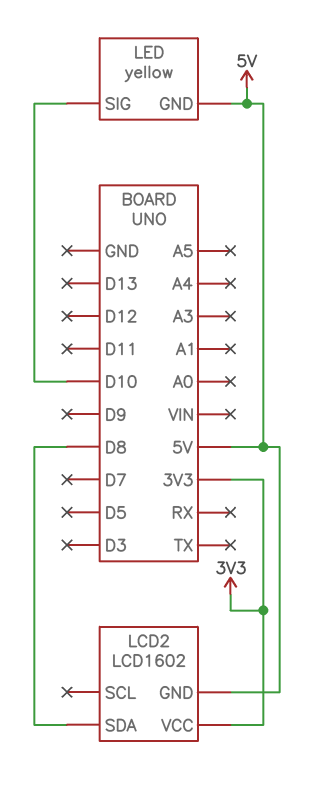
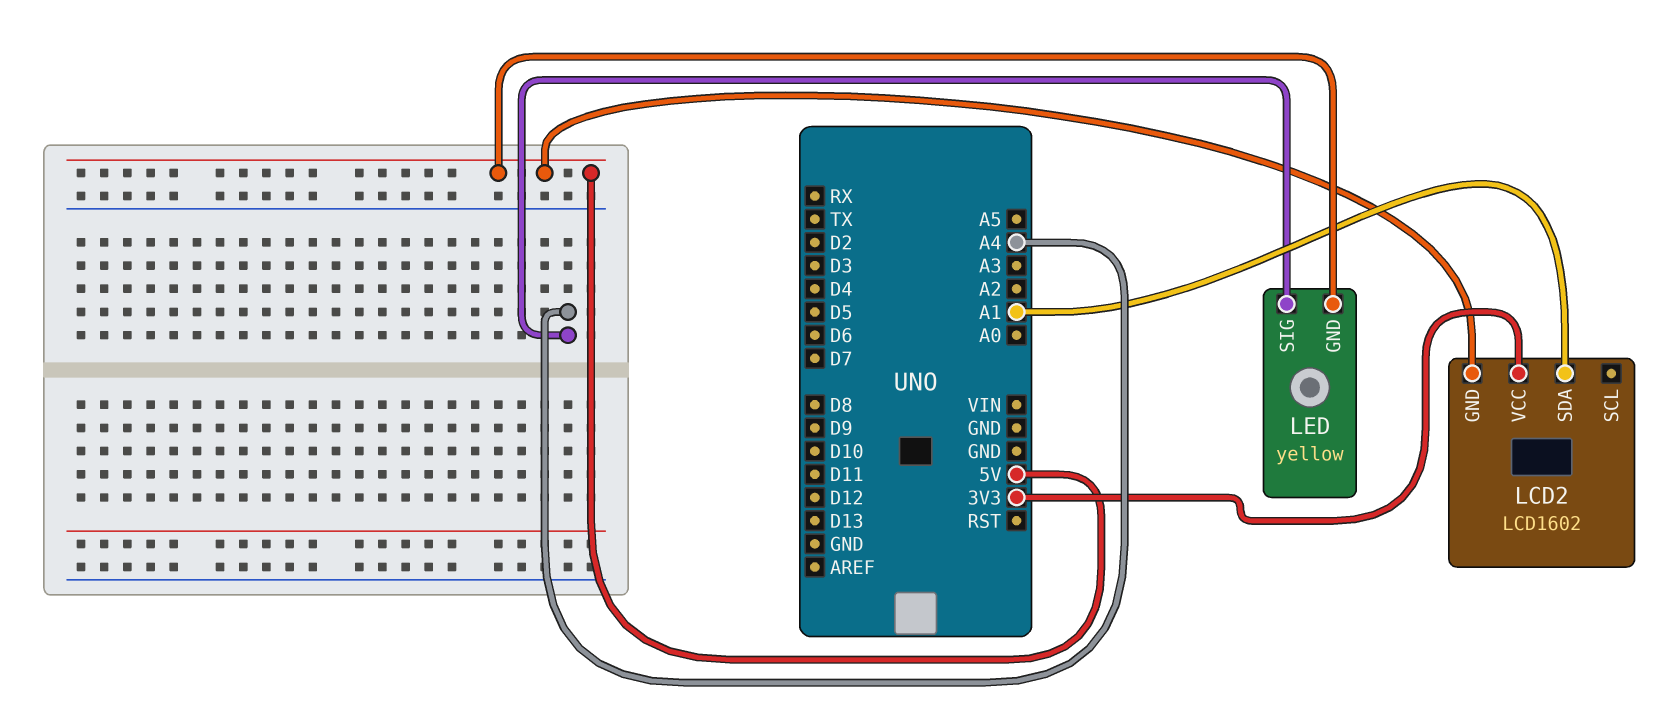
LCD2 pin SDA: D8 -> A1
LED pin SIG: D10 -> A4

